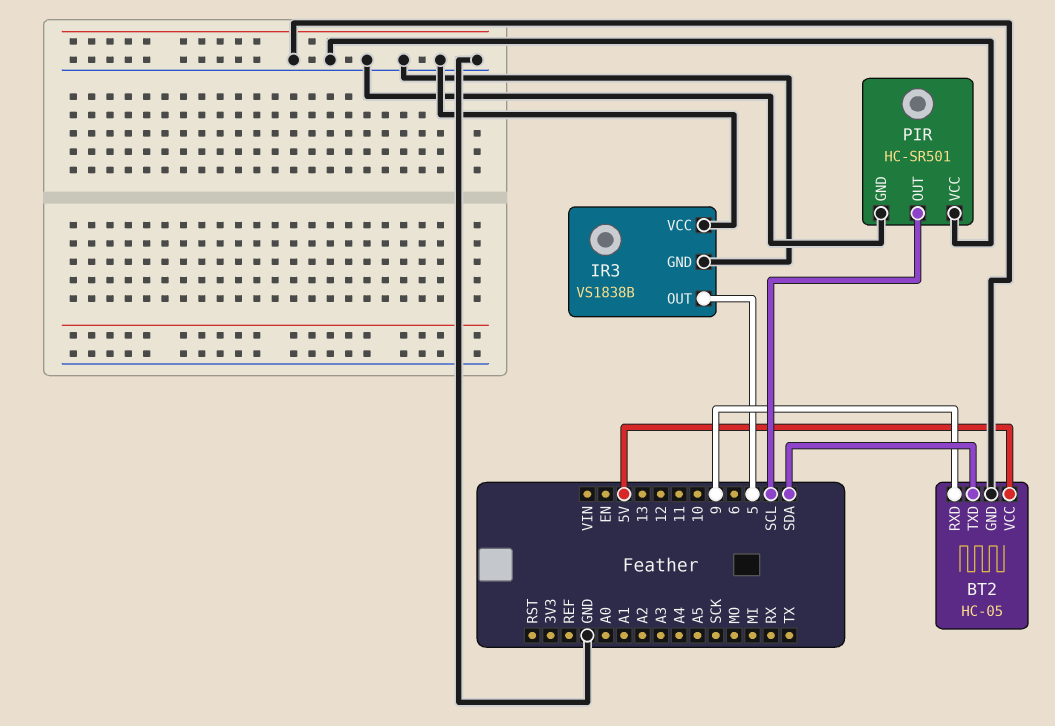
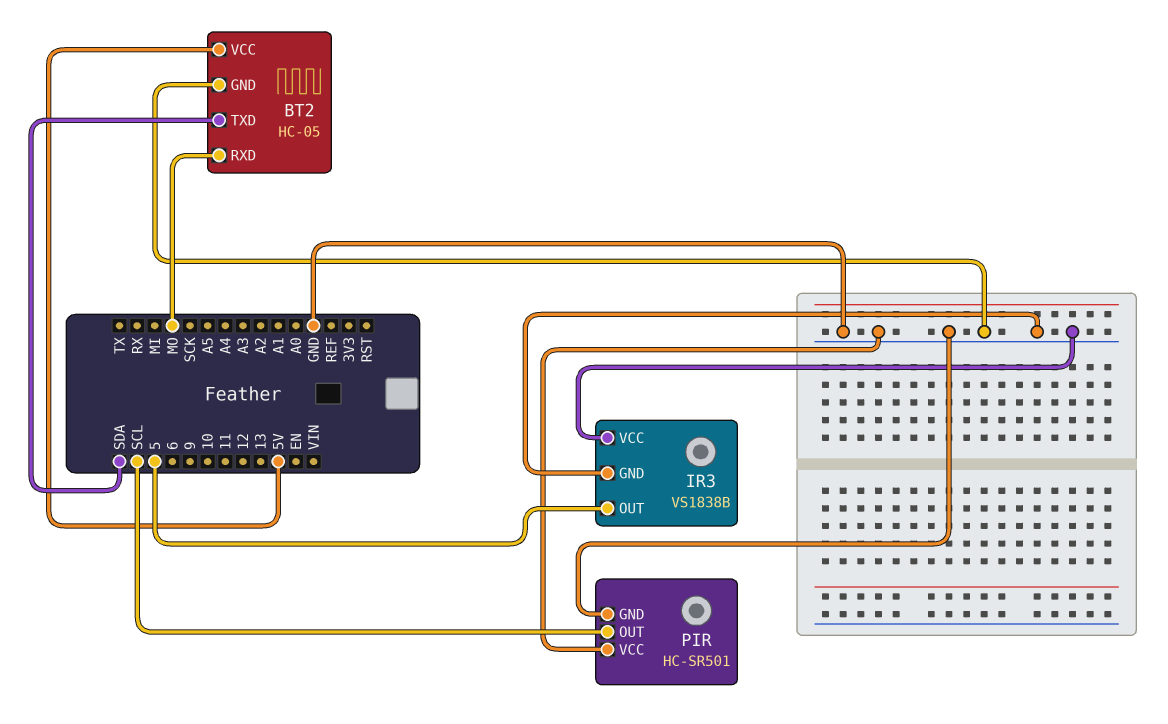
BT2 pin RXD: 9 -> MO

